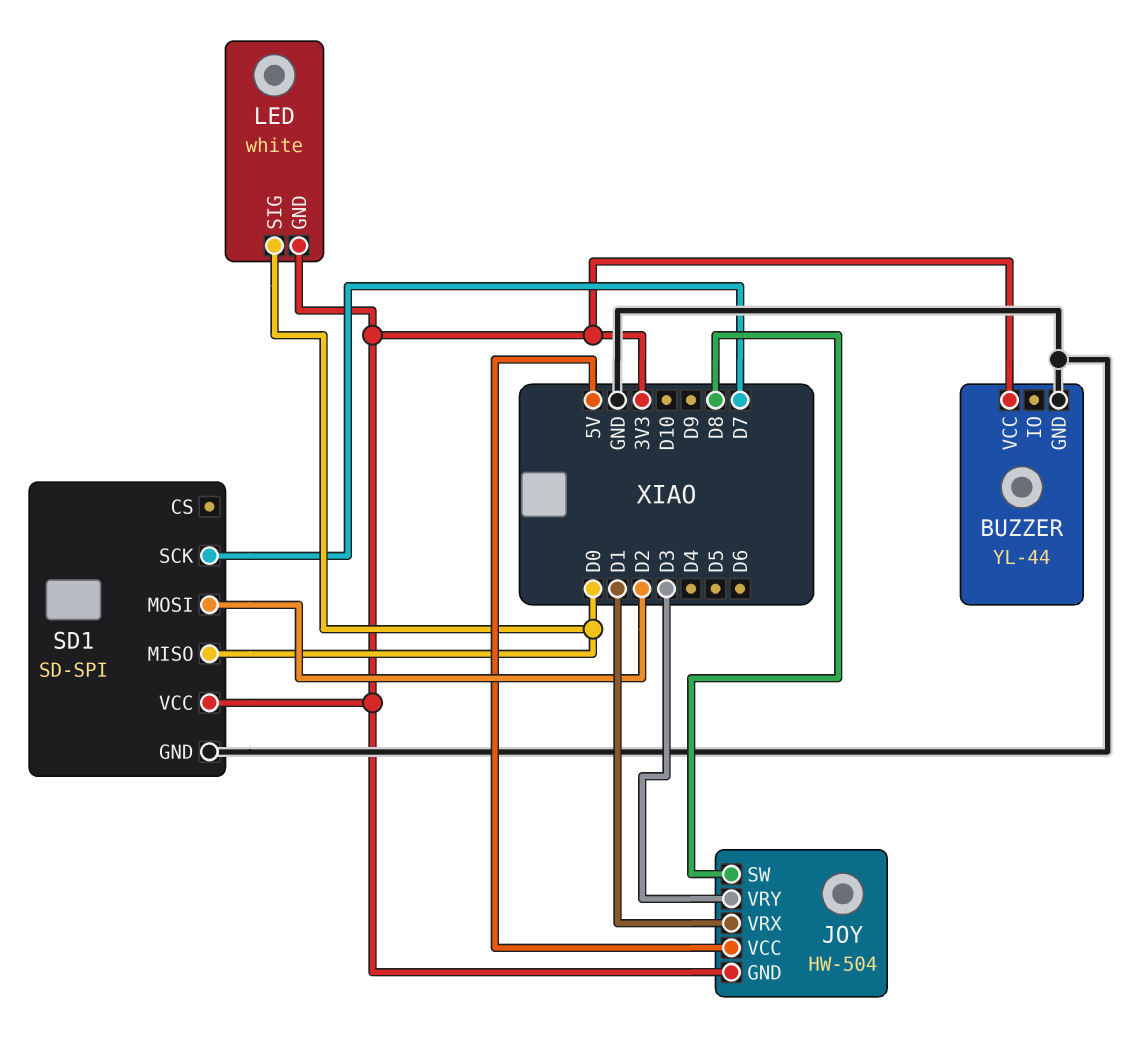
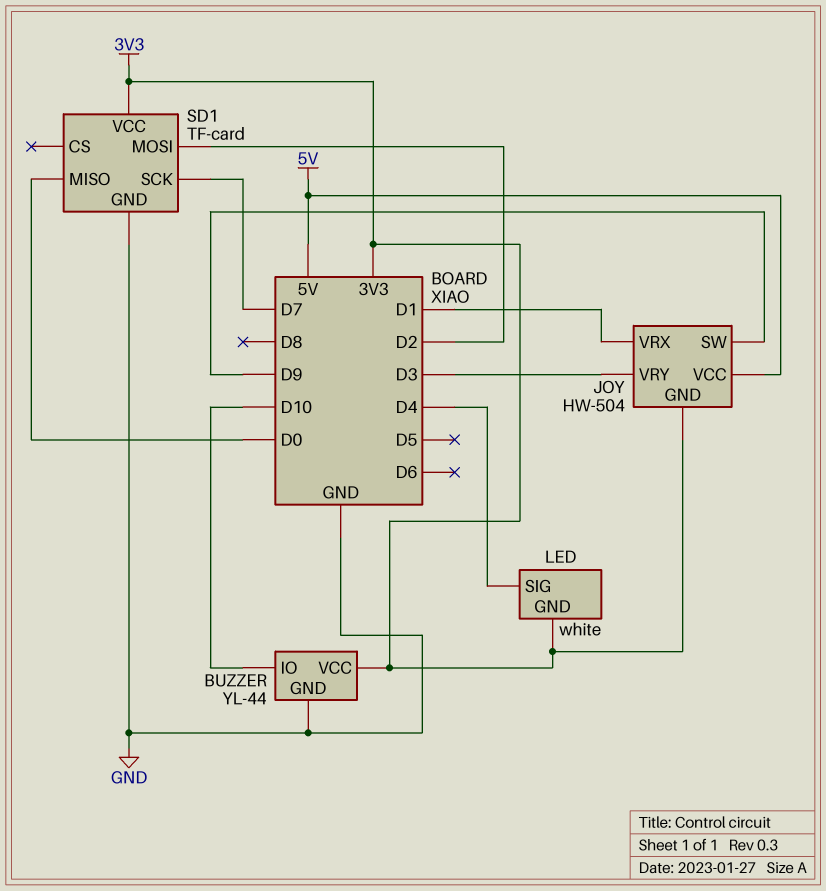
BUZZER pin IO: none -> D10
JOY pin SW: D8 -> D9
LED pin SIG: D0 -> D4
SD1: SD-SPI -> TF-card

